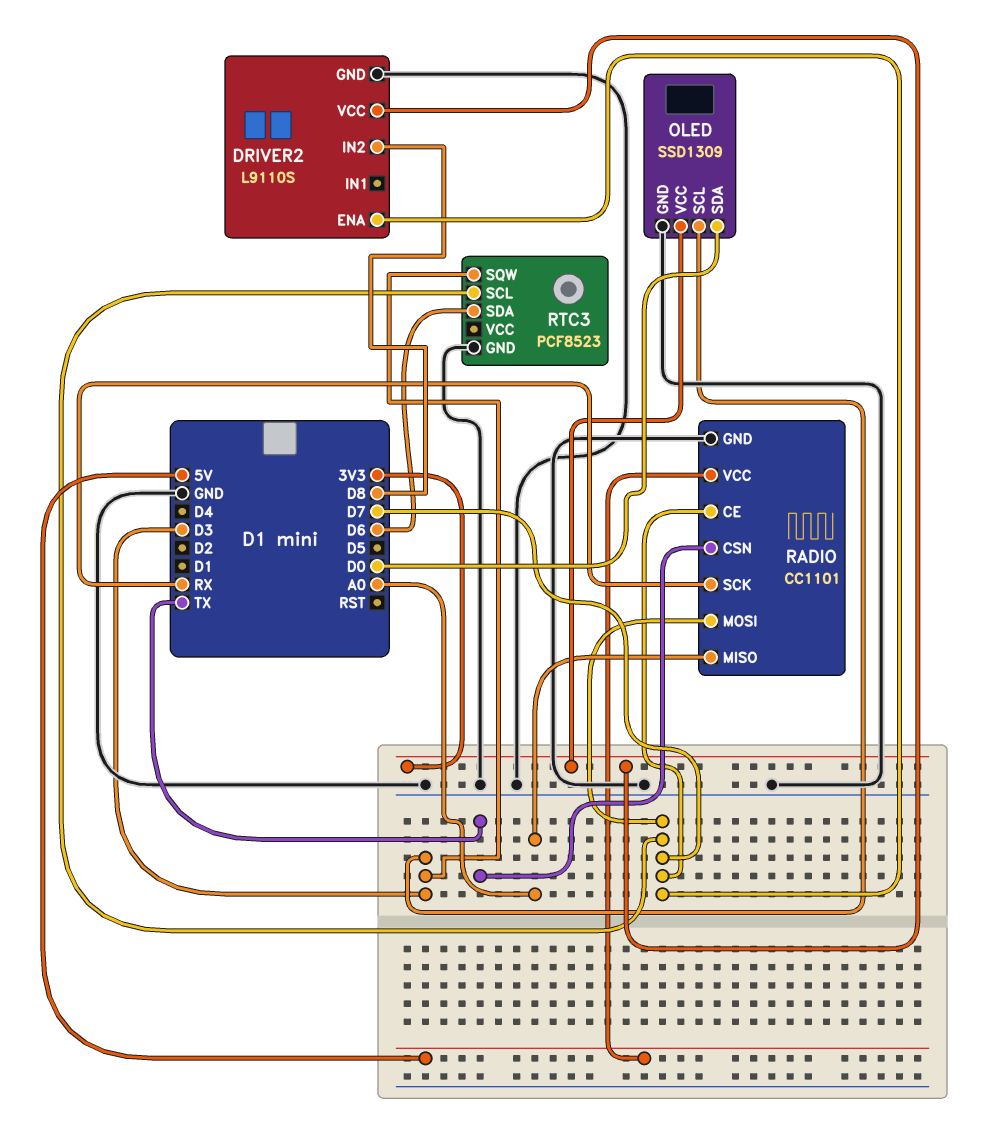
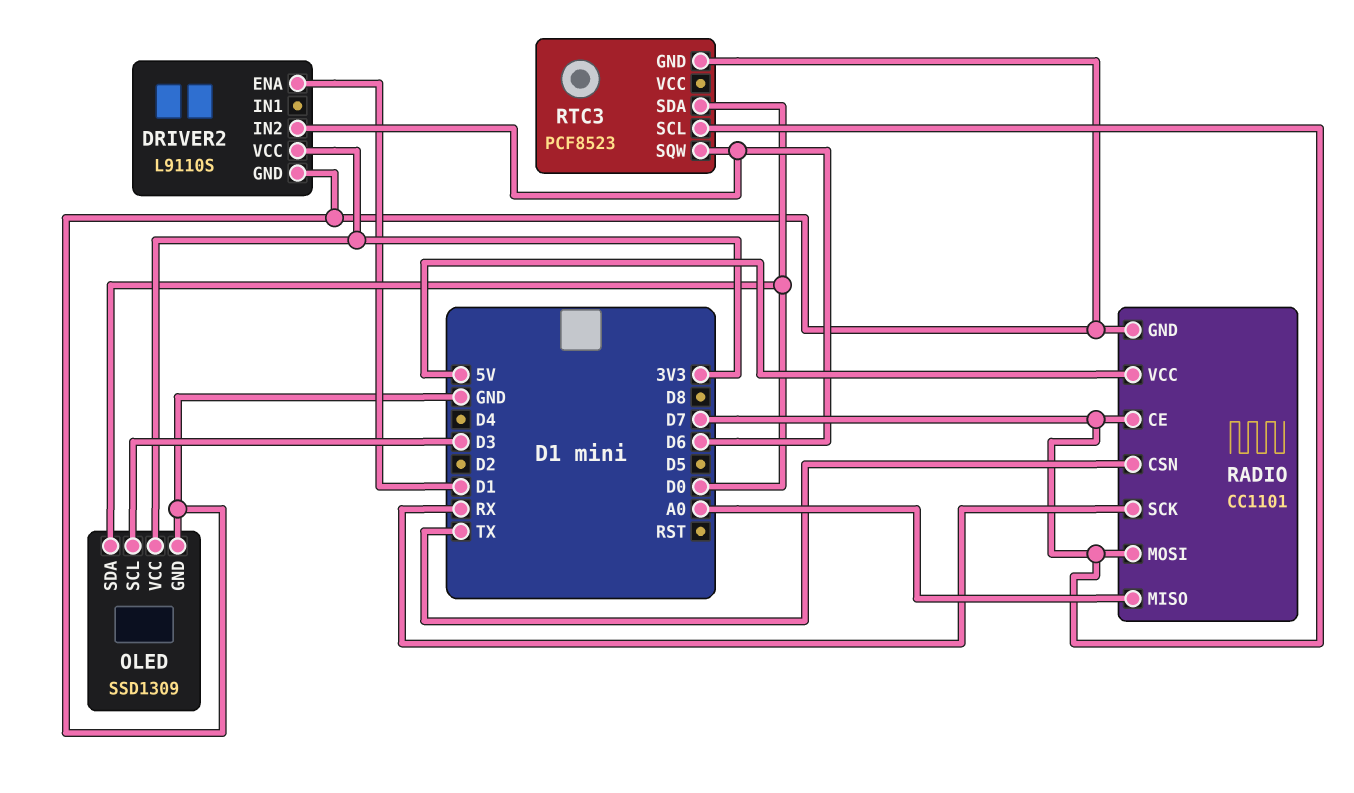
DRIVER2 pin ENA: D7 -> D1
DRIVER2 pin IN2: D8 -> D6
RTC3 pin SDA: D6 -> D0
RTC3 pin SQW: D3 -> D6

